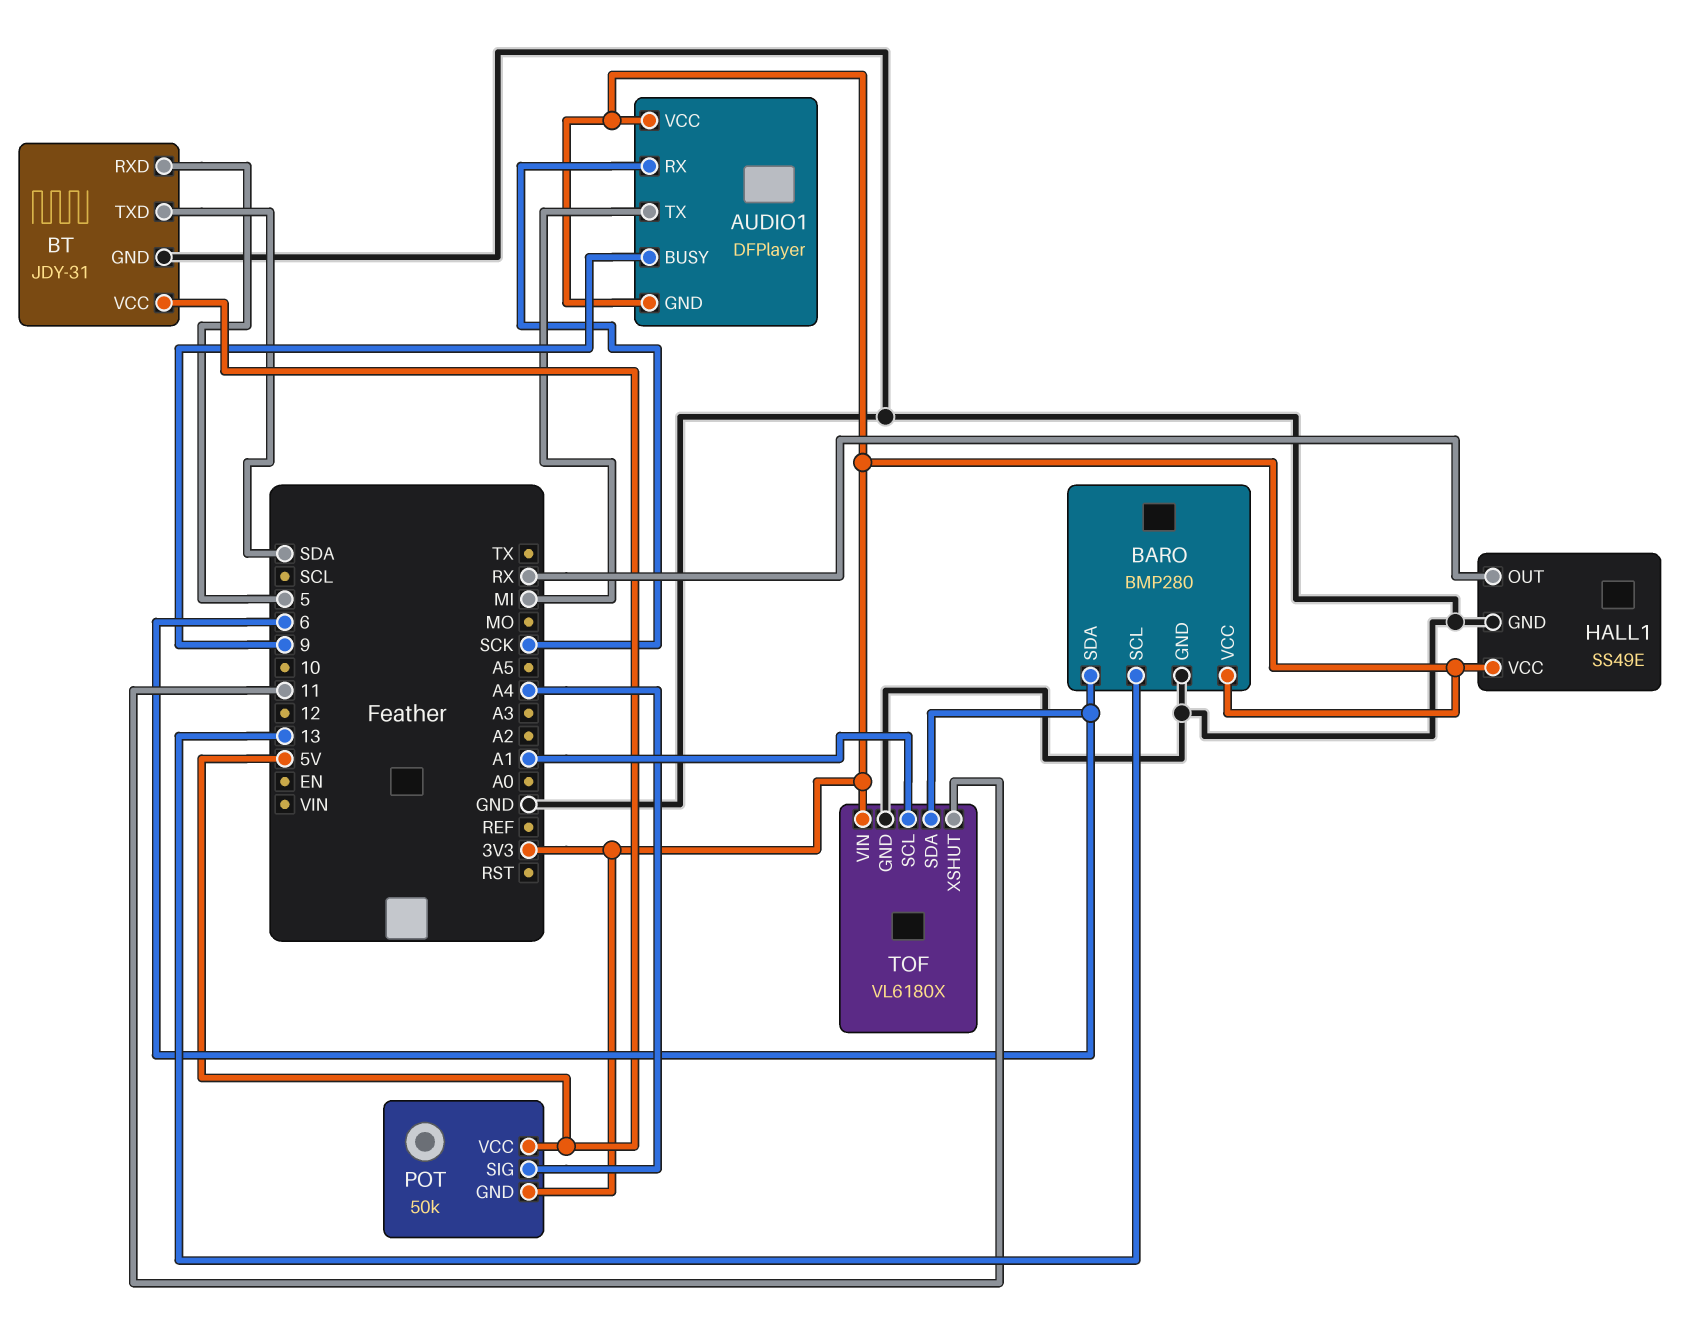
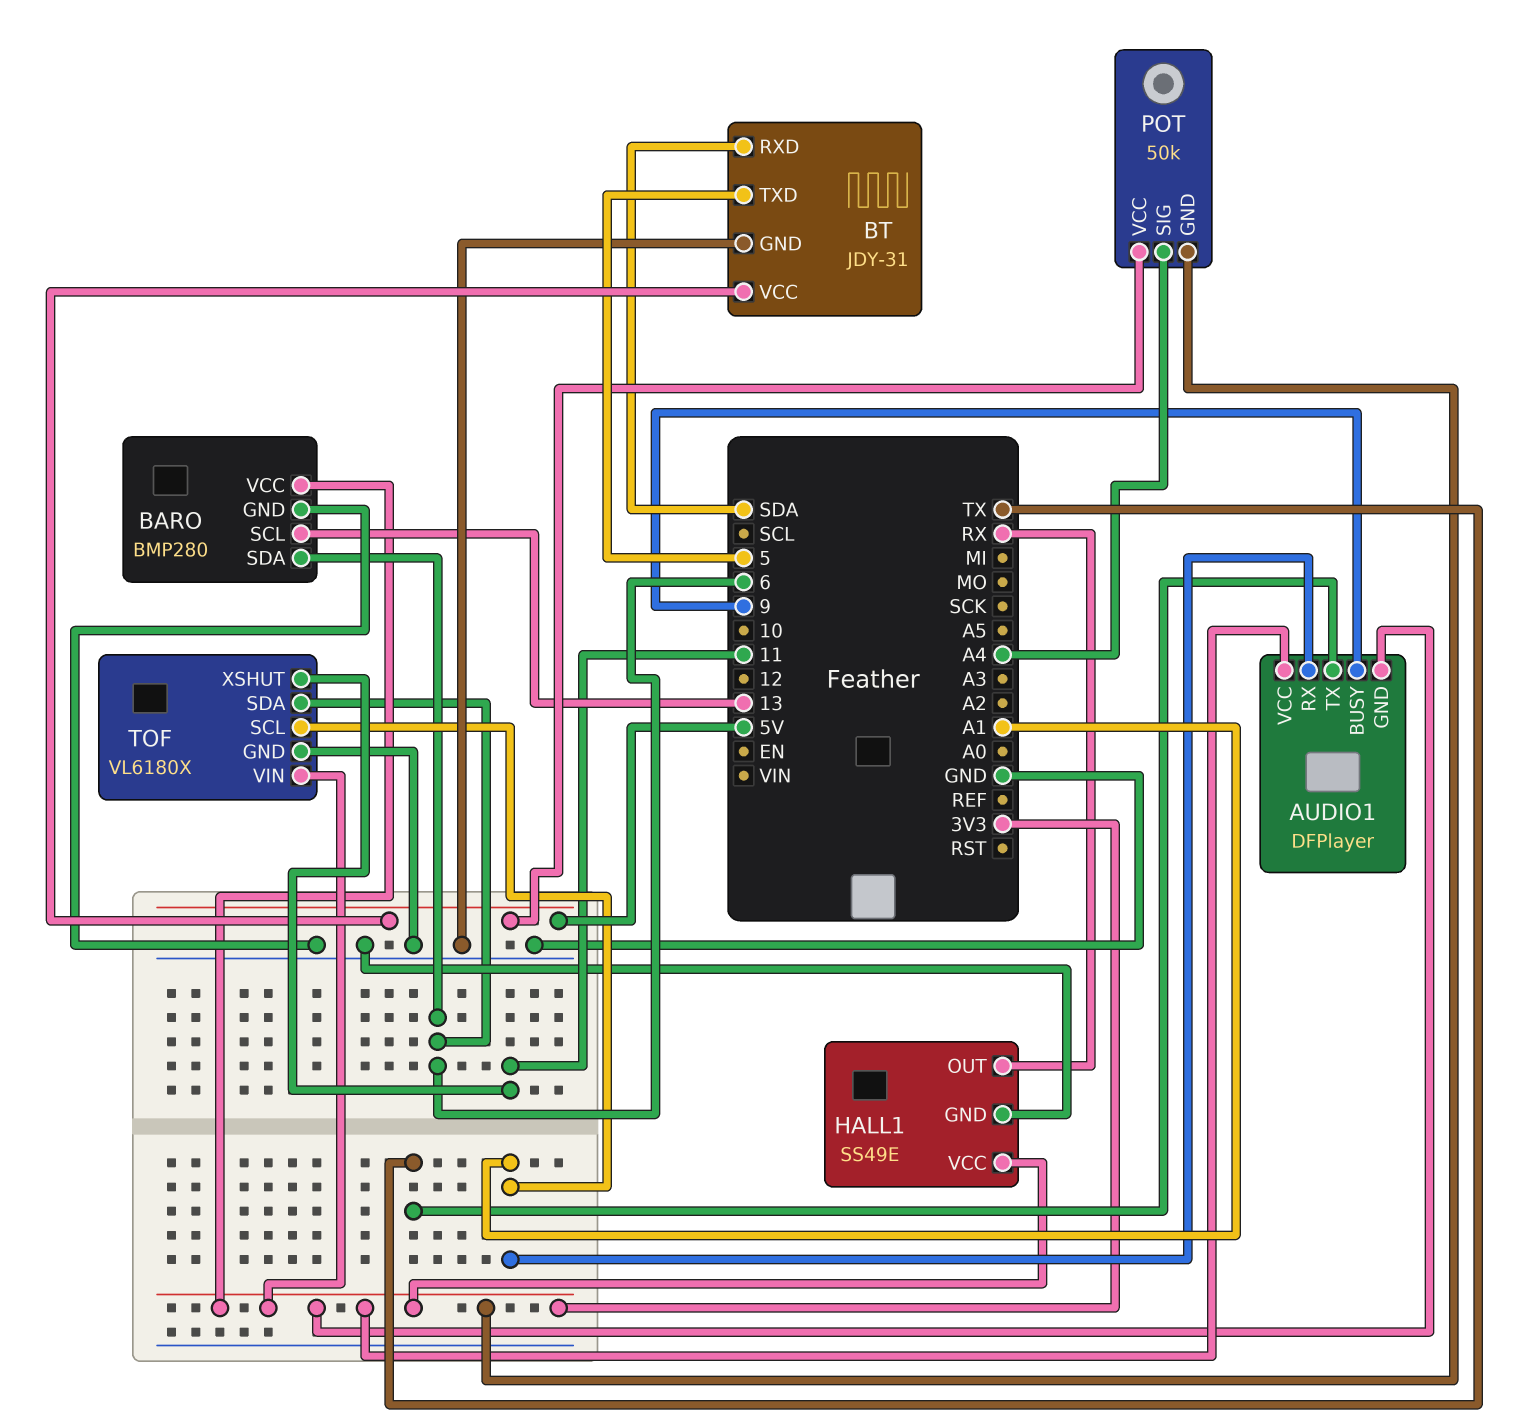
AUDIO1 pin RX: SCK -> A1
AUDIO1 pin TX: MI -> TX
BT pin RXD: 5 -> SDA
BT pin TXD: SDA -> 5

